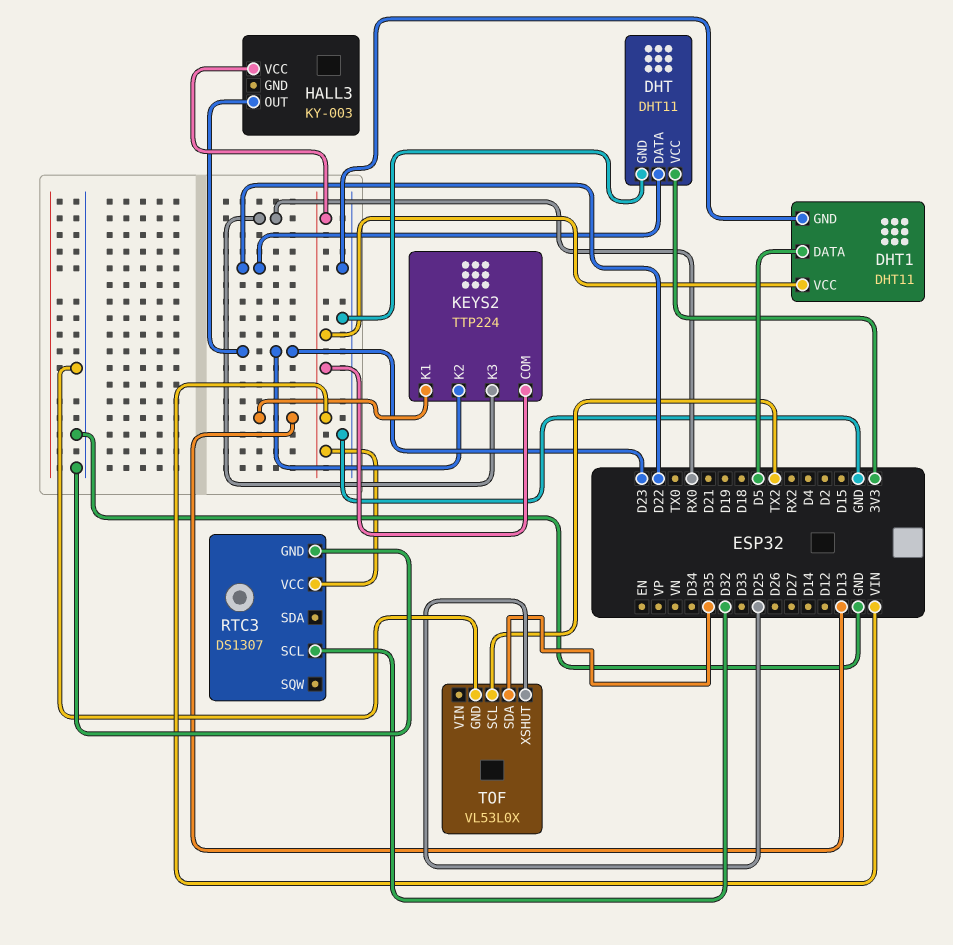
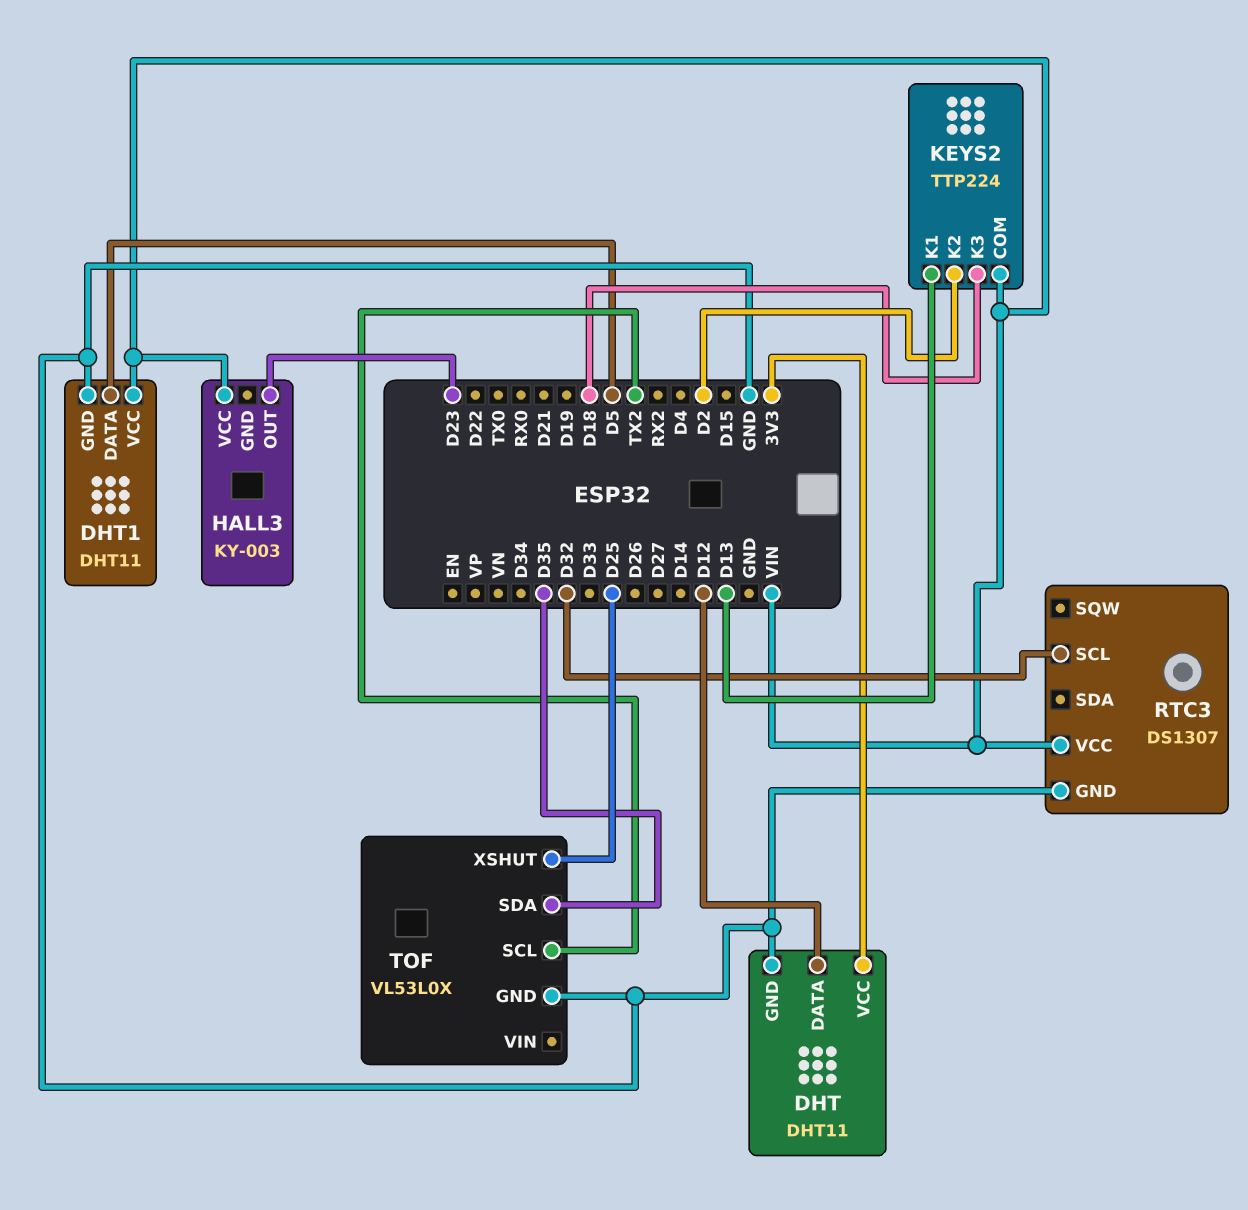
DHT pin DATA: D22 -> D12
KEYS2 pin K2: D23 -> D2
KEYS2 pin K3: RX0 -> D18

